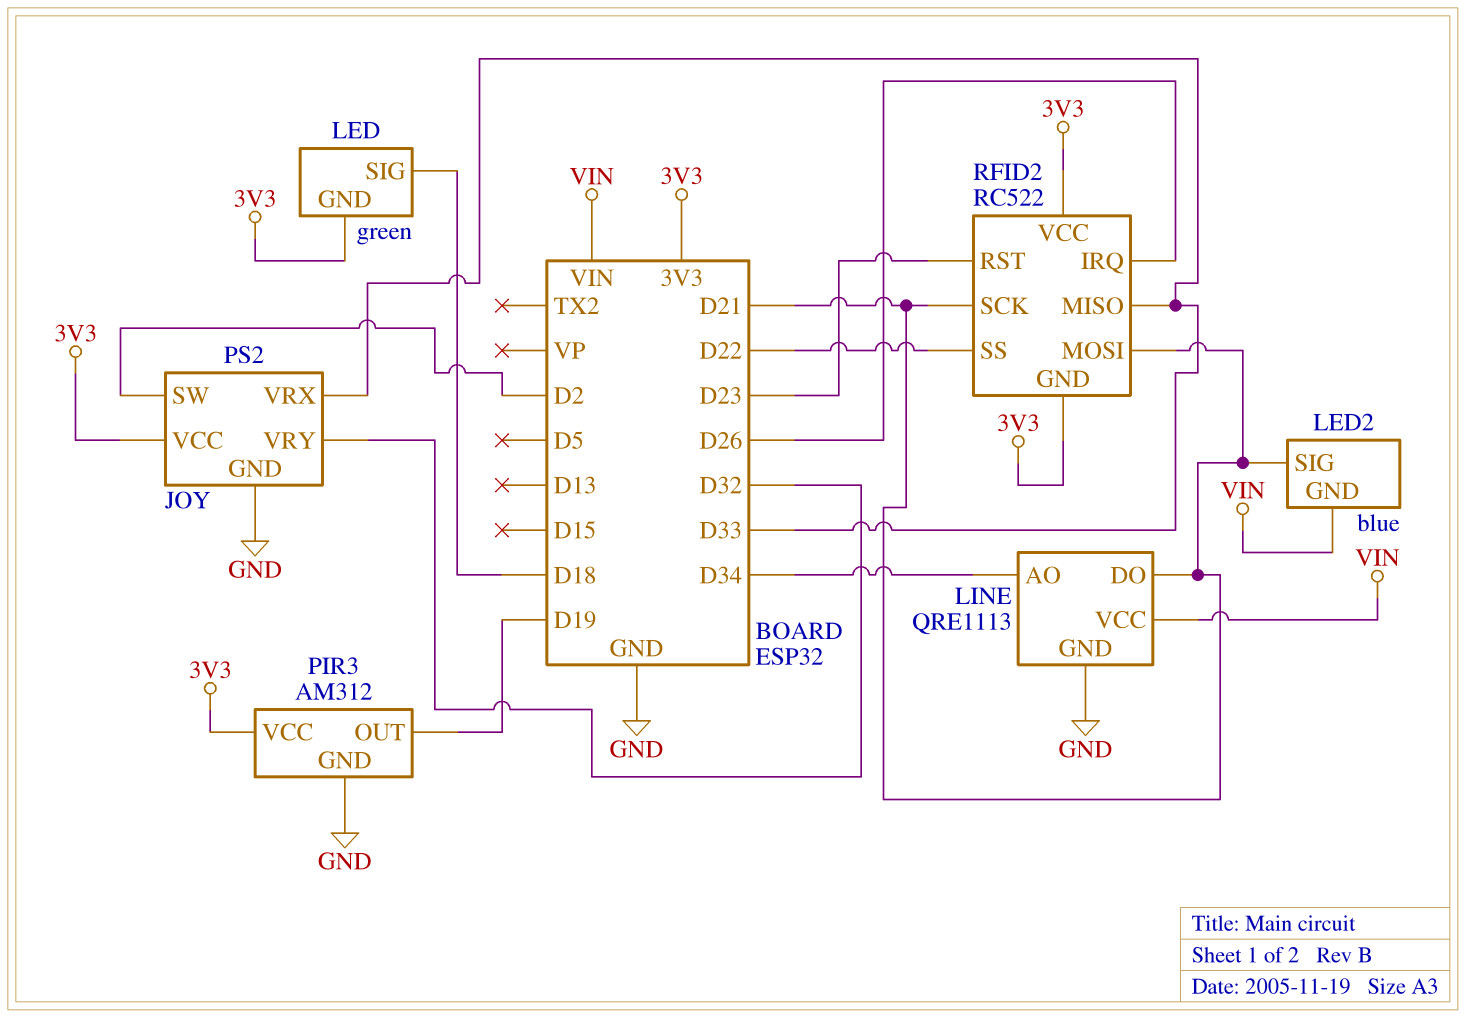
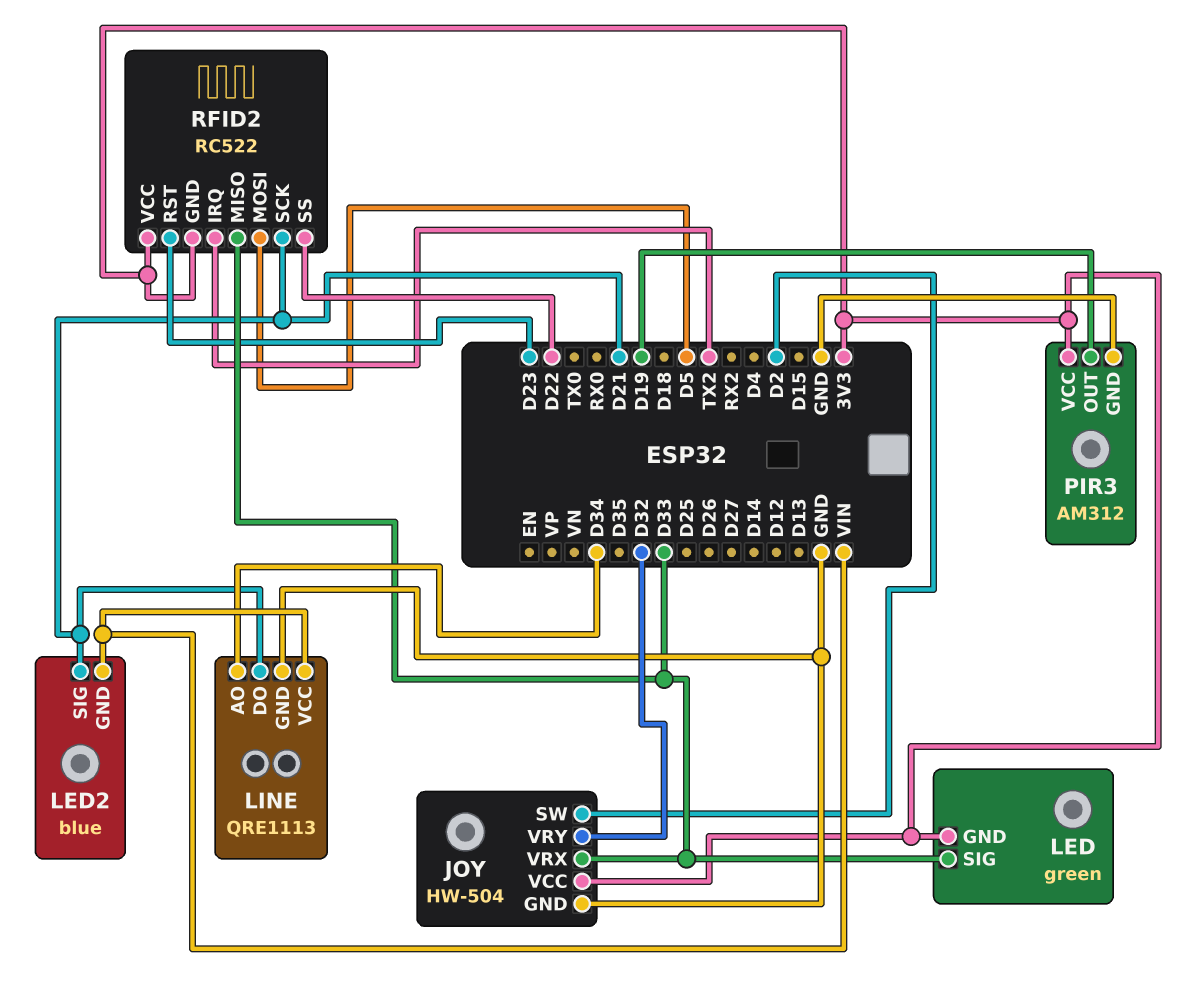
JOY: PS2 -> HW-504
LED pin SIG: D18 -> D33
RFID2 pin IRQ: D26 -> TX2
RFID2 pin MOSI: D21 -> D5

